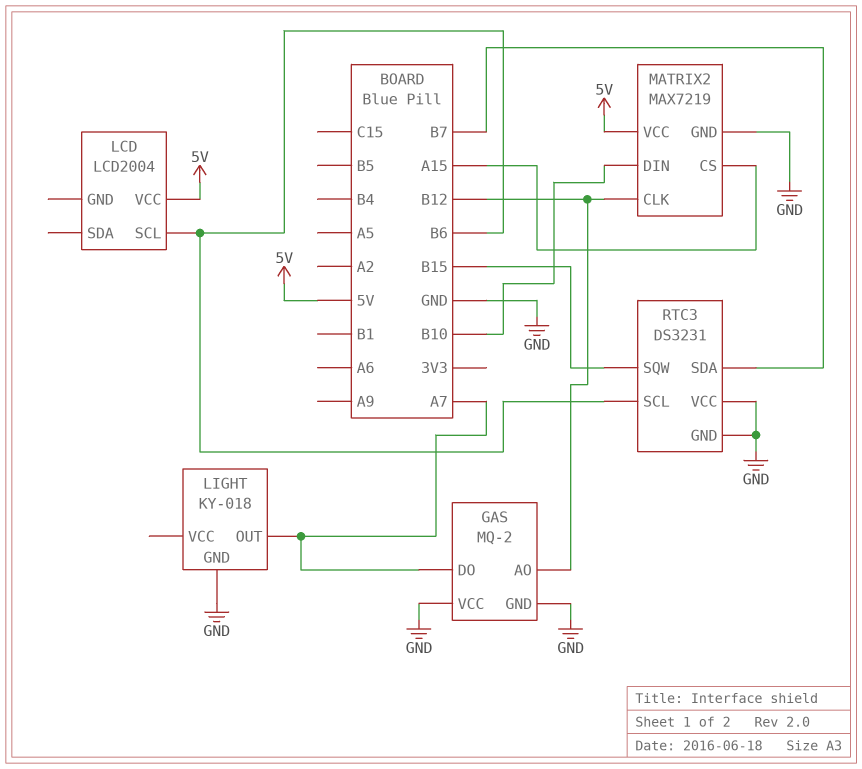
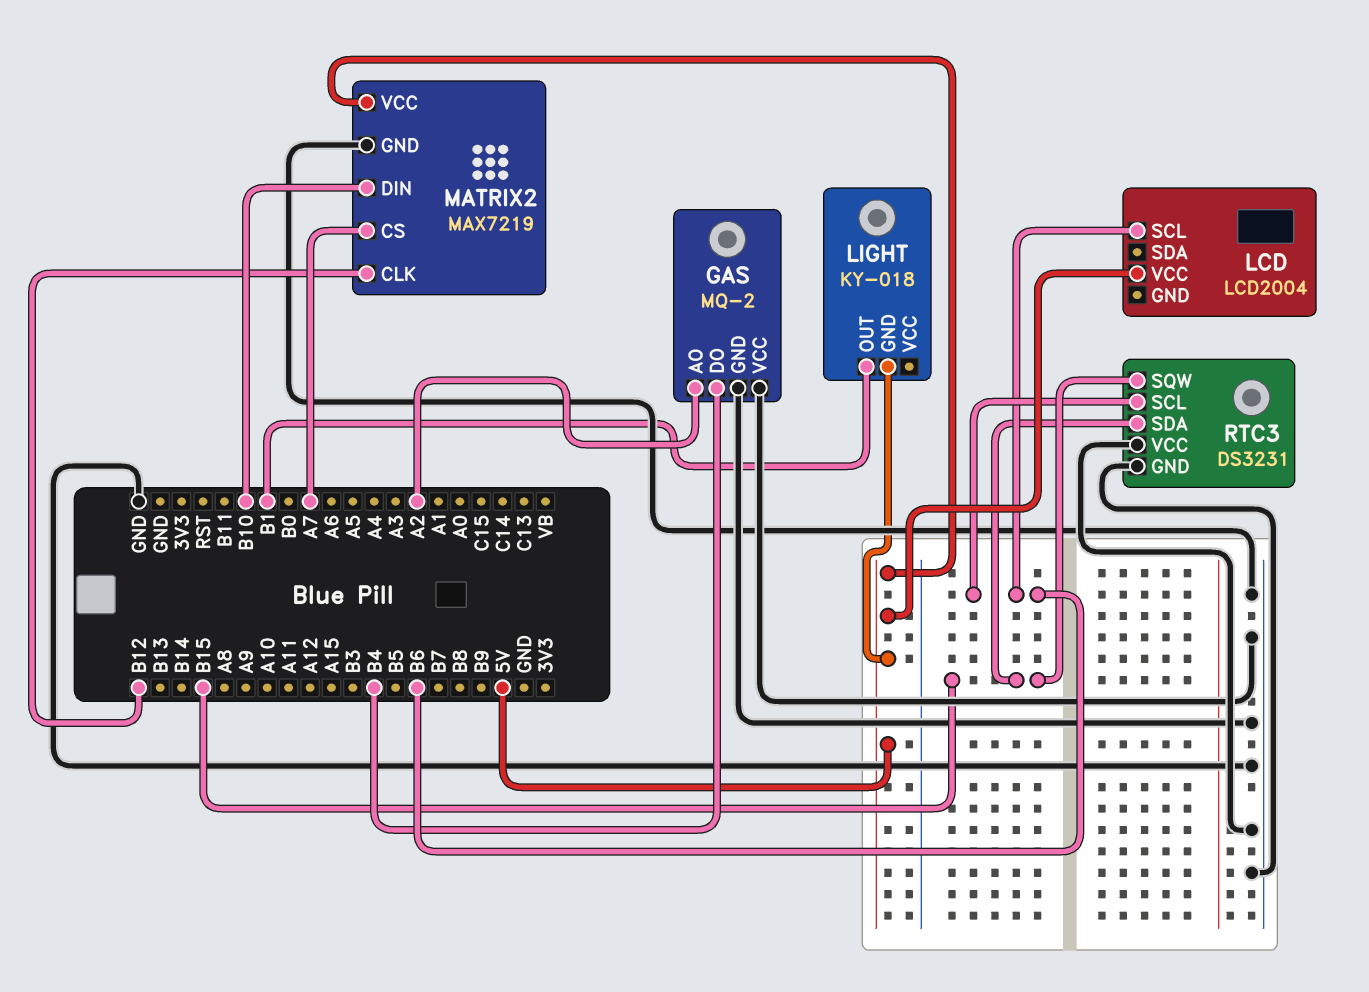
GAS pin AO: B12 -> A2
GAS pin DO: A7 -> B4
LIGHT pin GND: GND -> 5V
LIGHT pin OUT: A7 -> B1
MATRIX2 pin CS: A15 -> A7
RTC3 pin SDA: B7 -> B15

